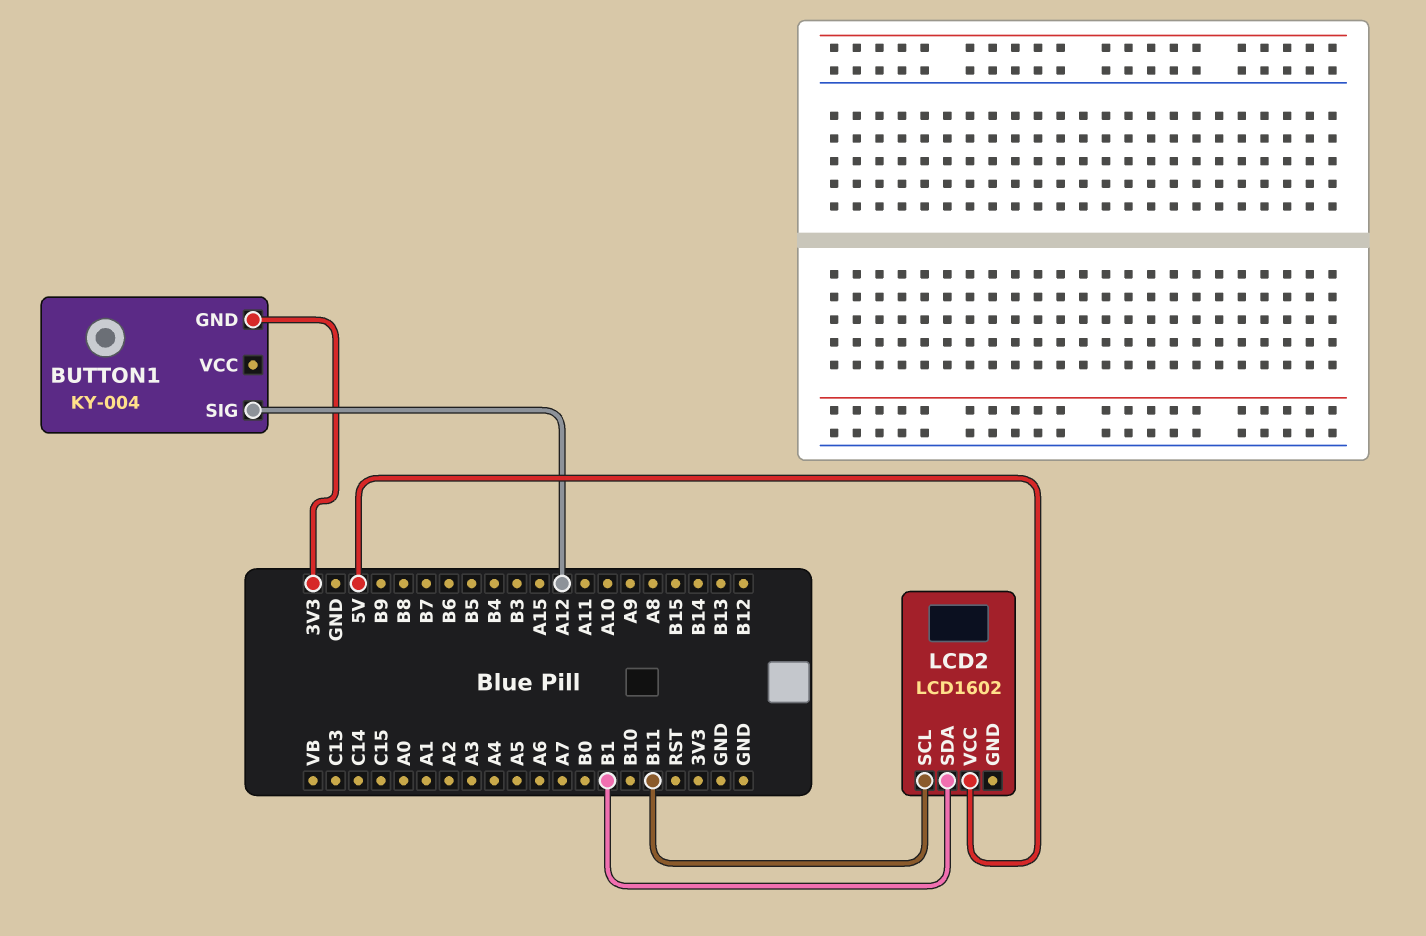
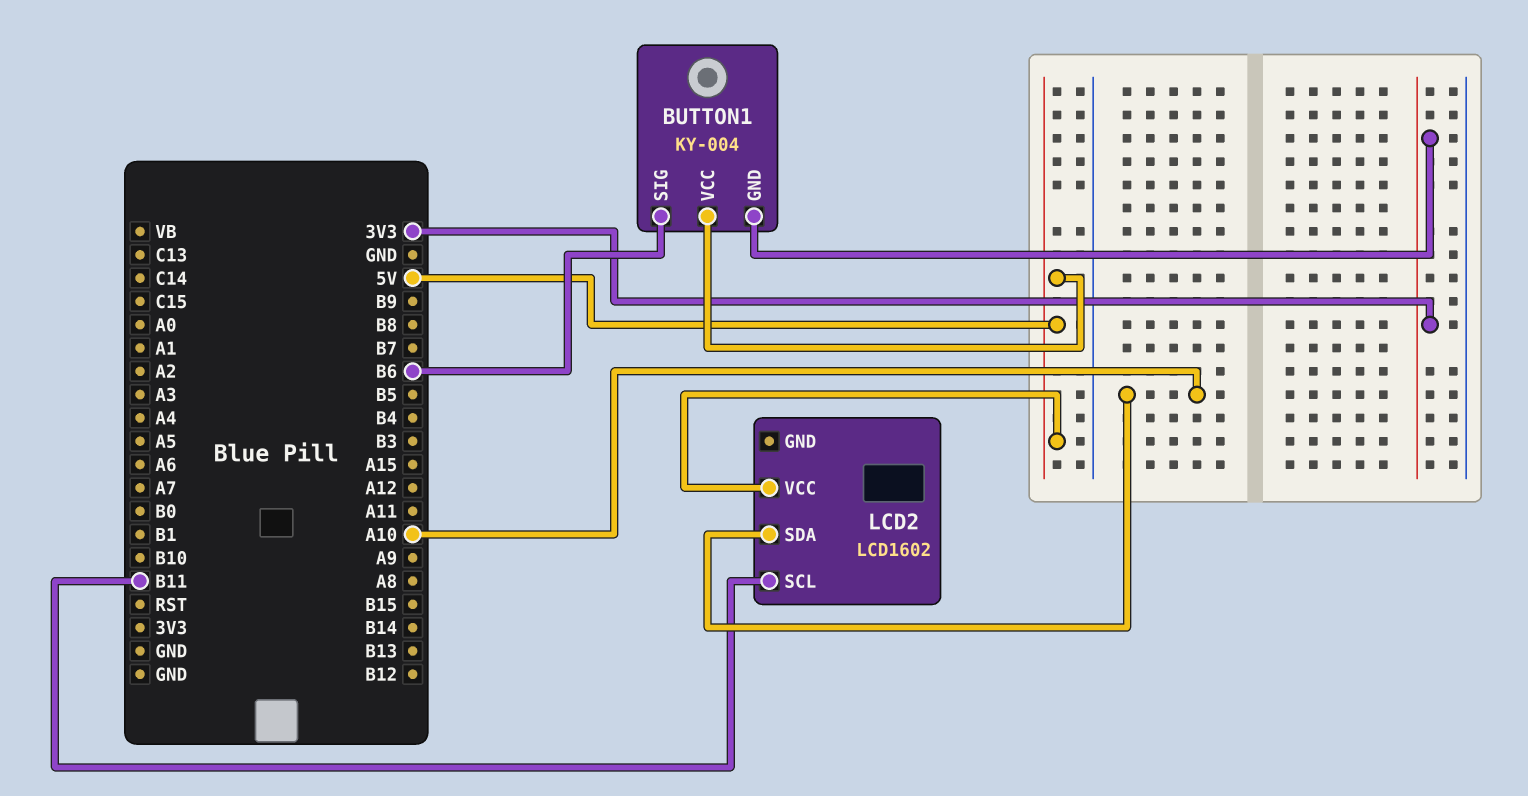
BUTTON1 pin SIG: A12 -> B6
BUTTON1 pin VCC: none -> 5V
LCD2 pin SDA: B1 -> A10

